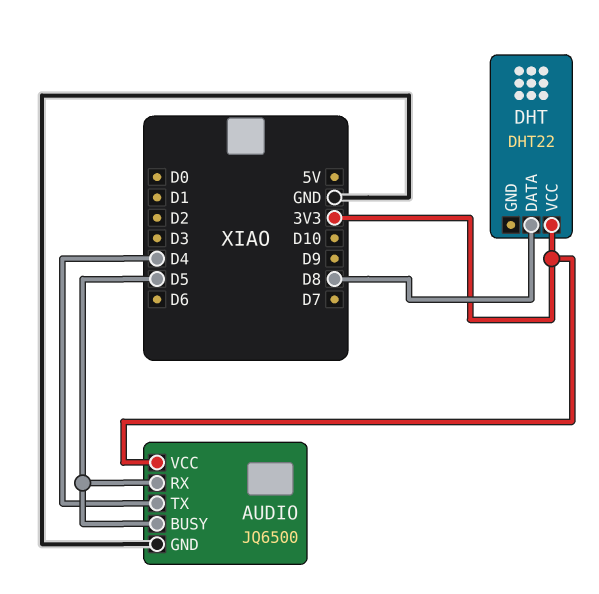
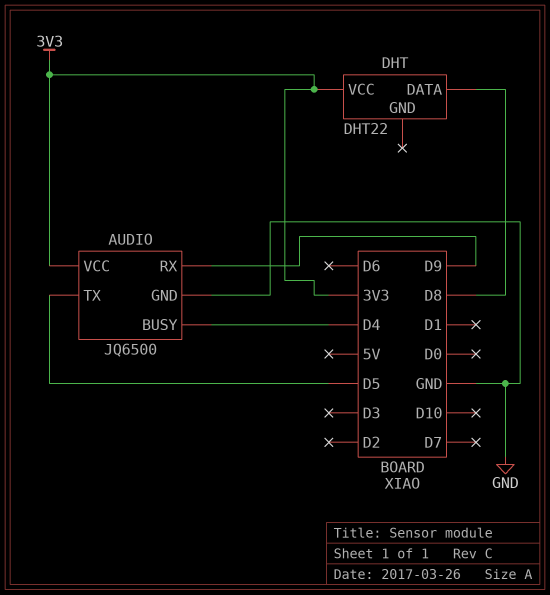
AUDIO pin BUSY: D5 -> D4
AUDIO pin RX: D5 -> D9
AUDIO pin TX: D4 -> D5

